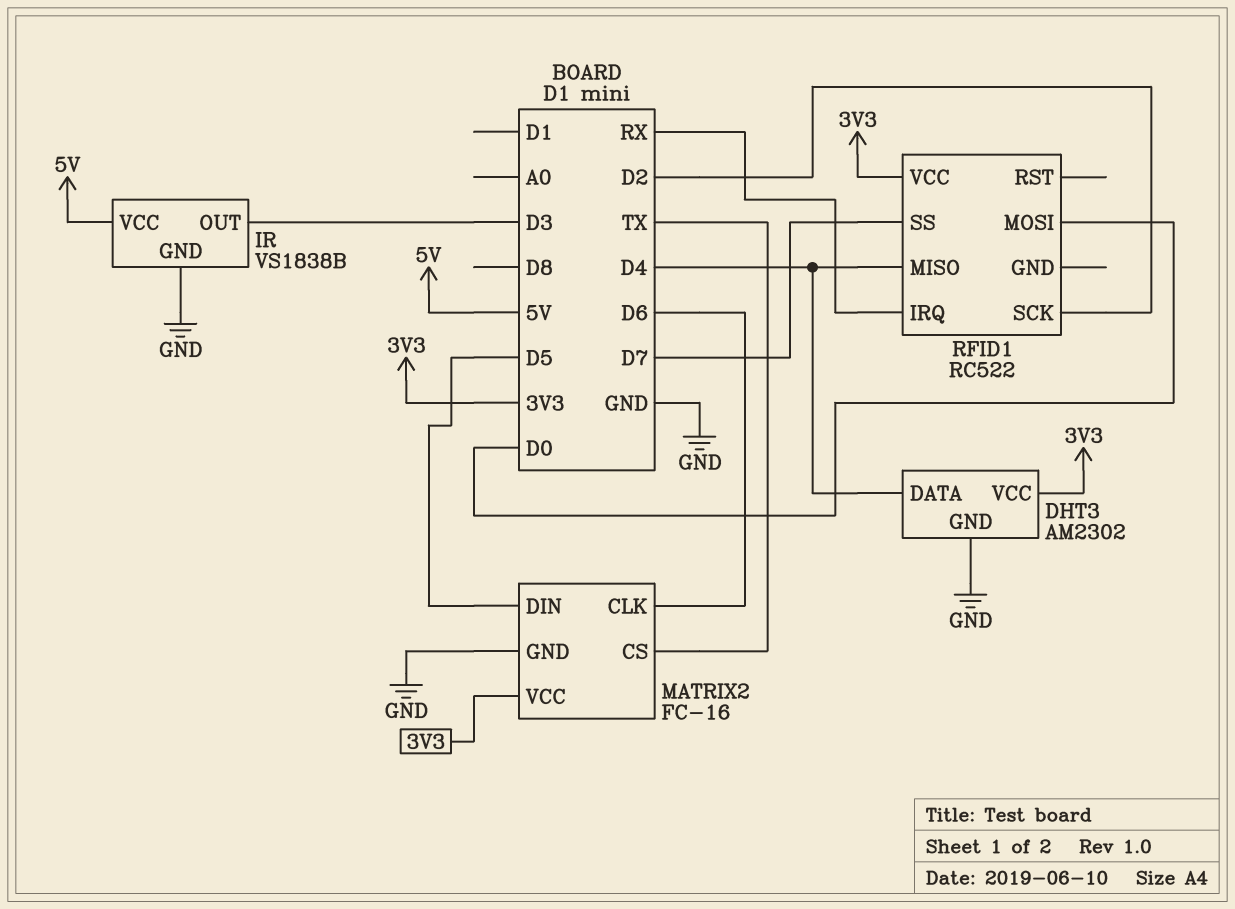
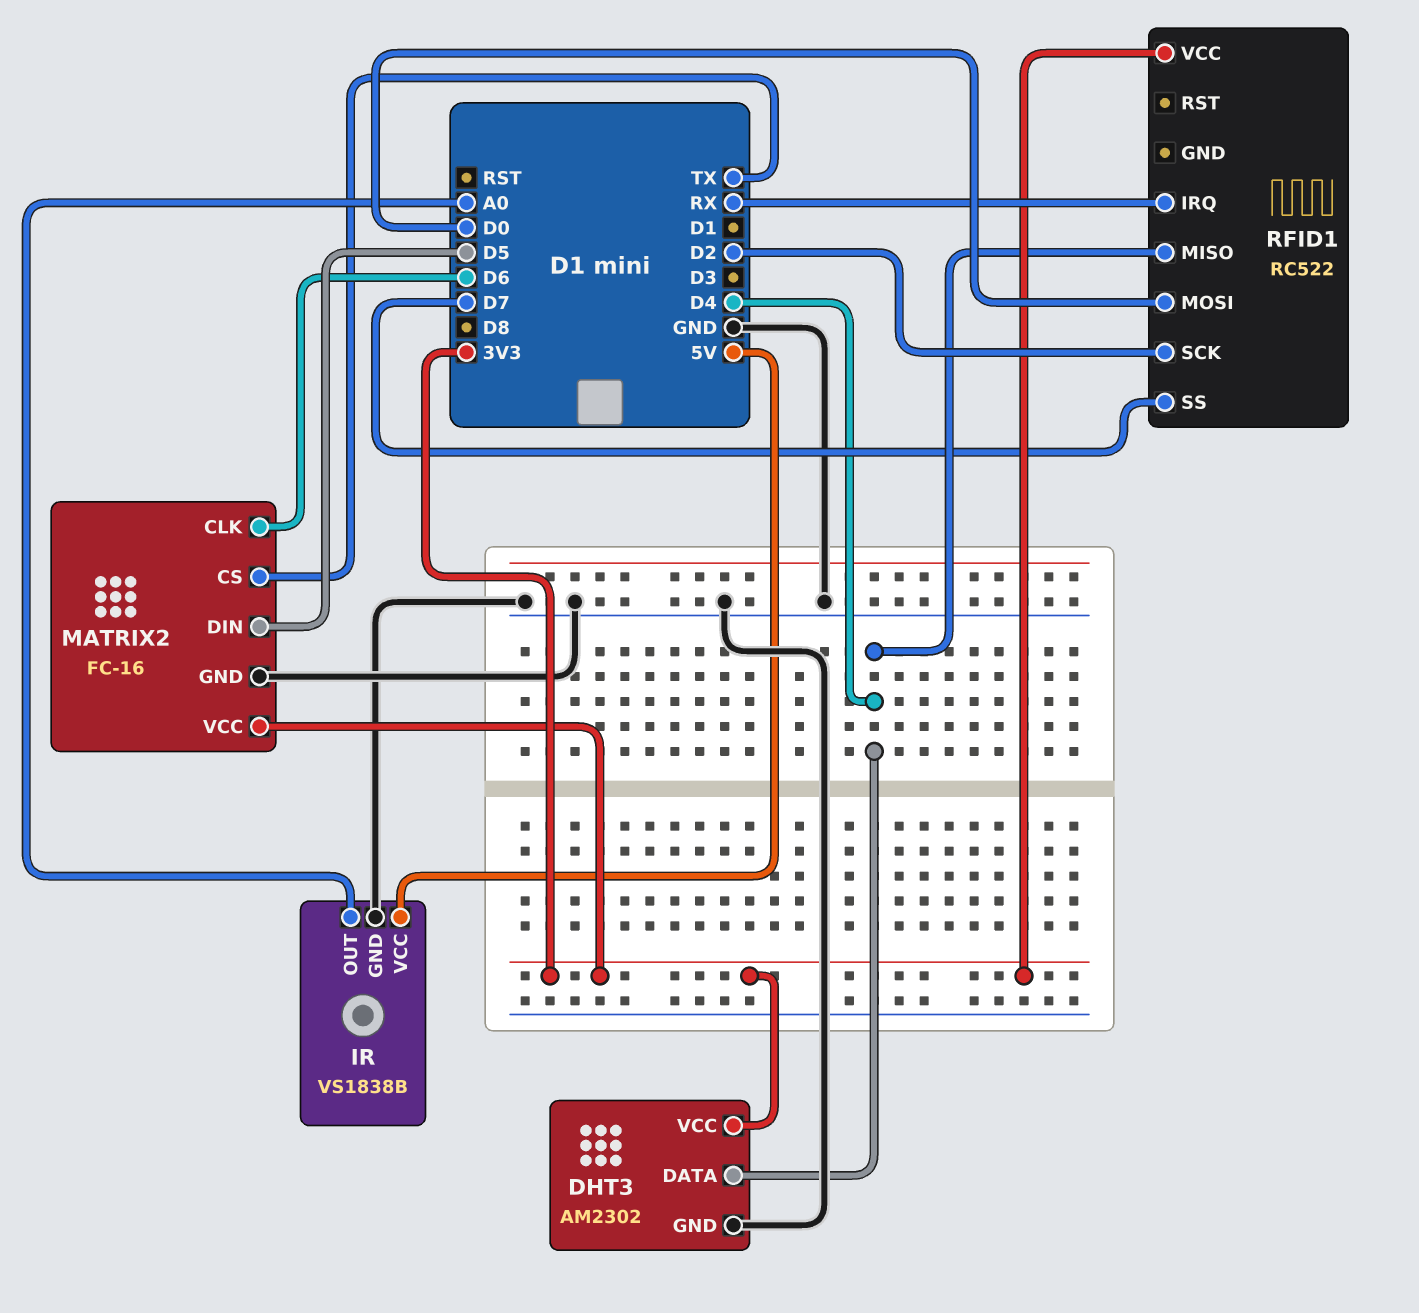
IR pin OUT: D3 -> A0

